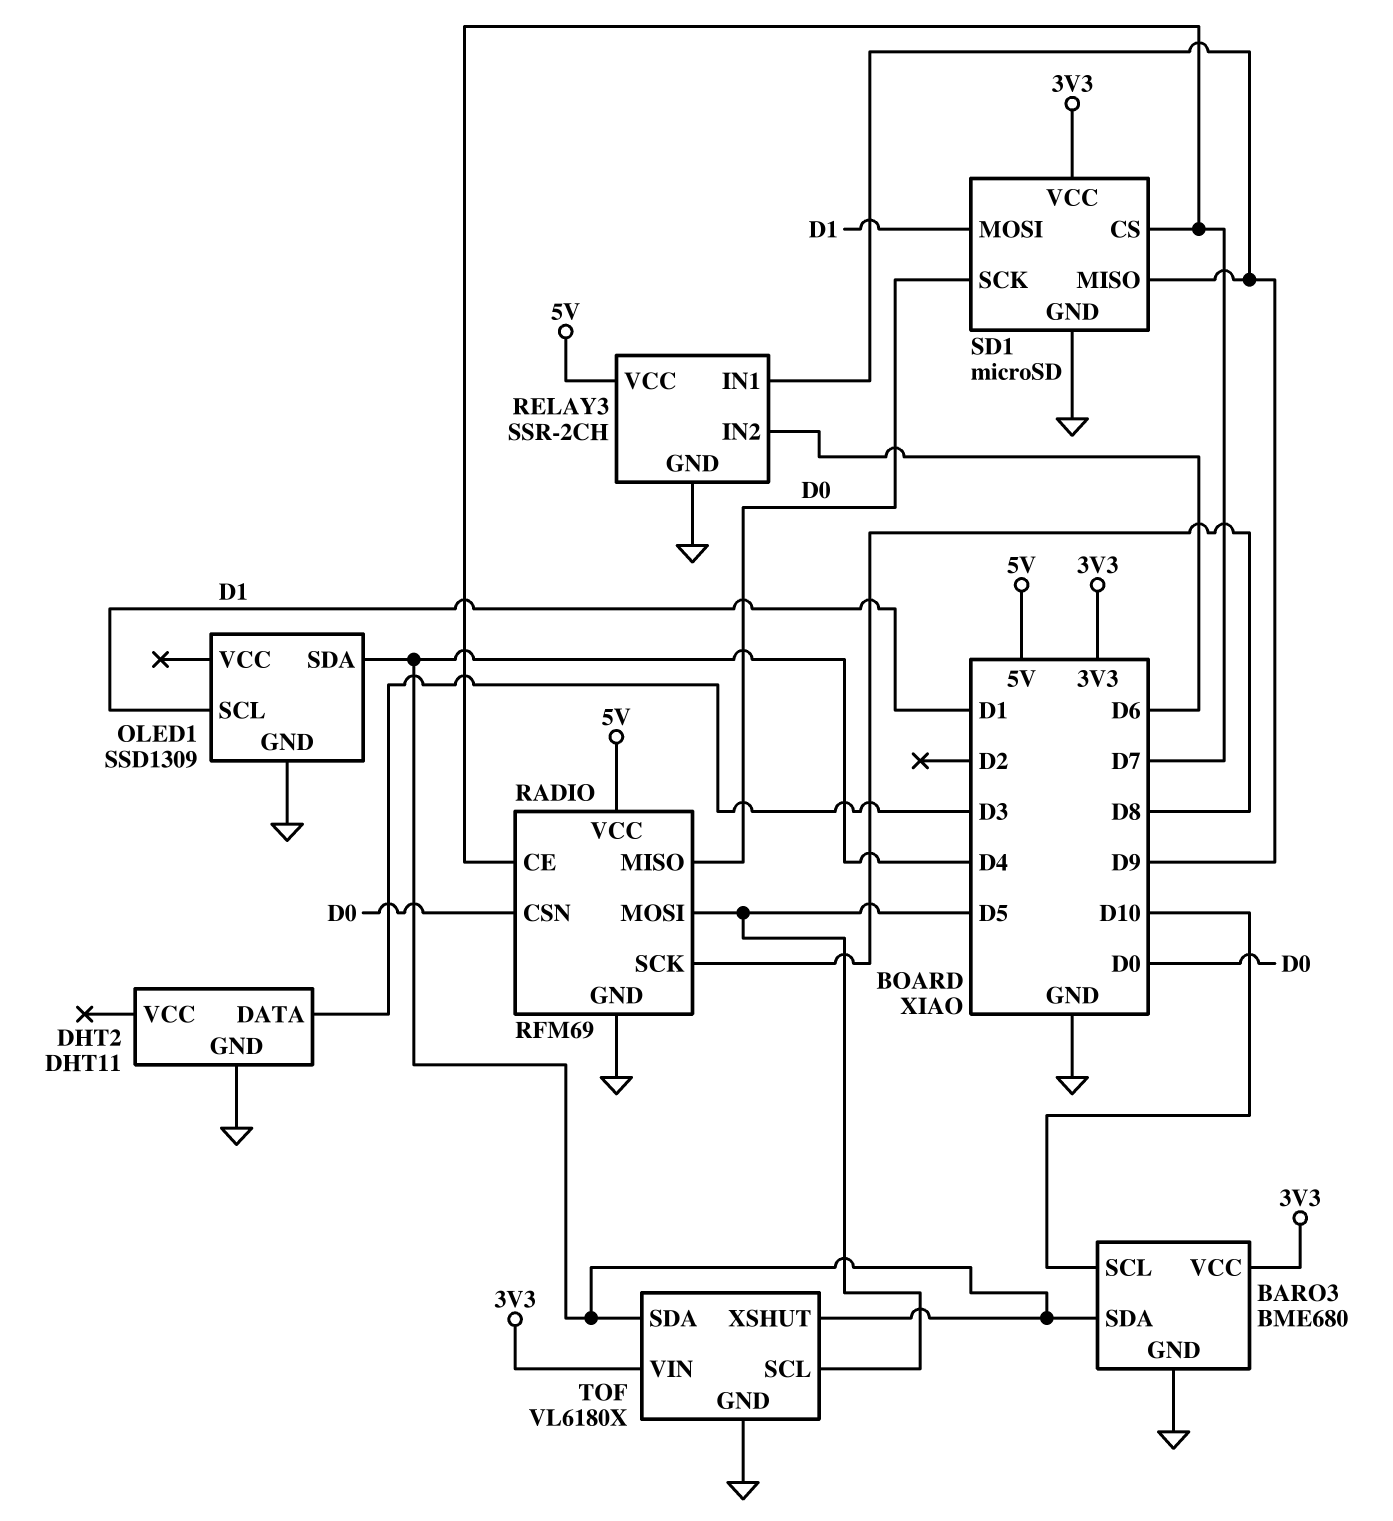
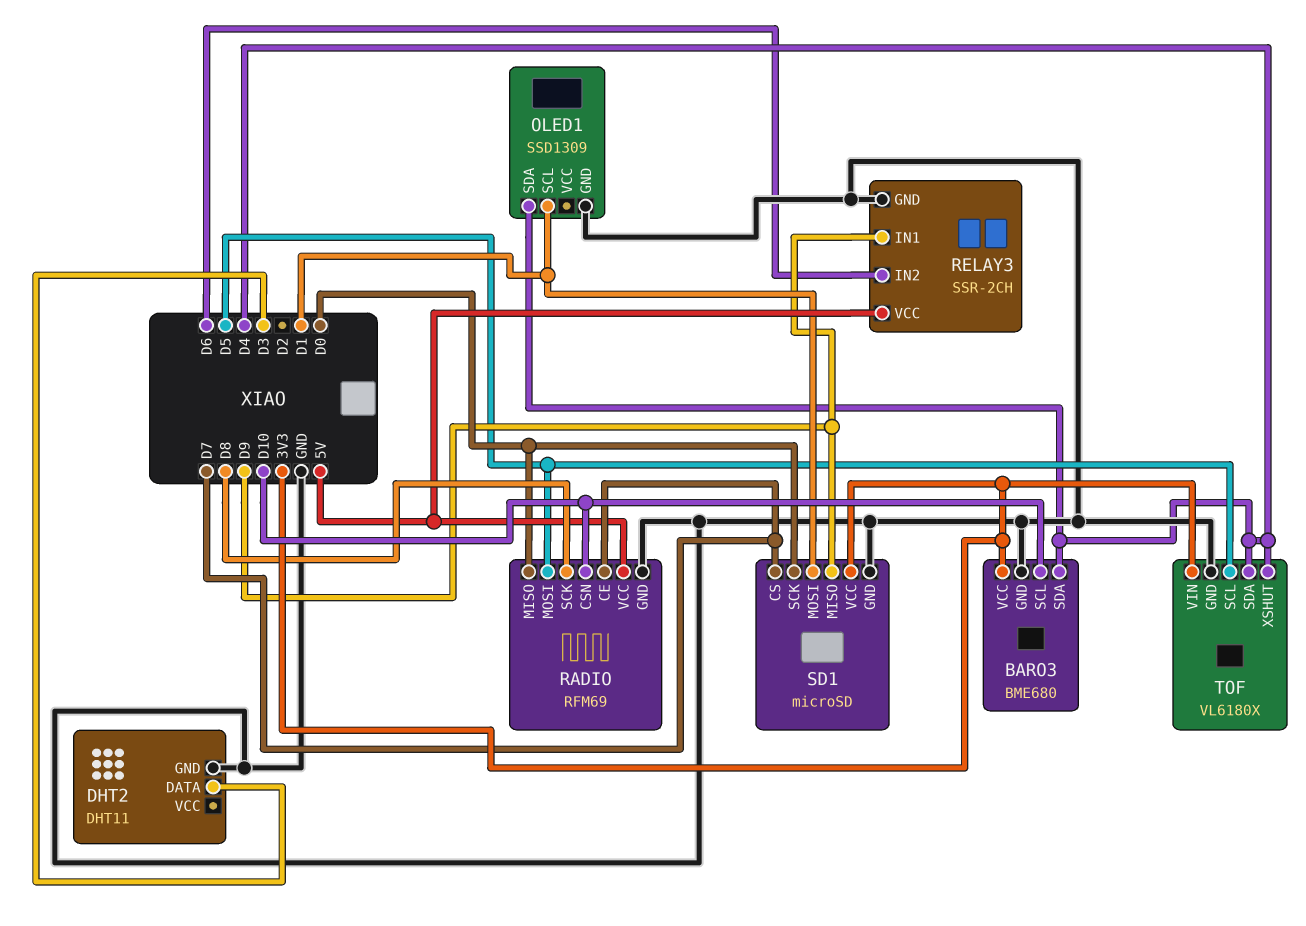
RADIO pin CSN: D0 -> D10

